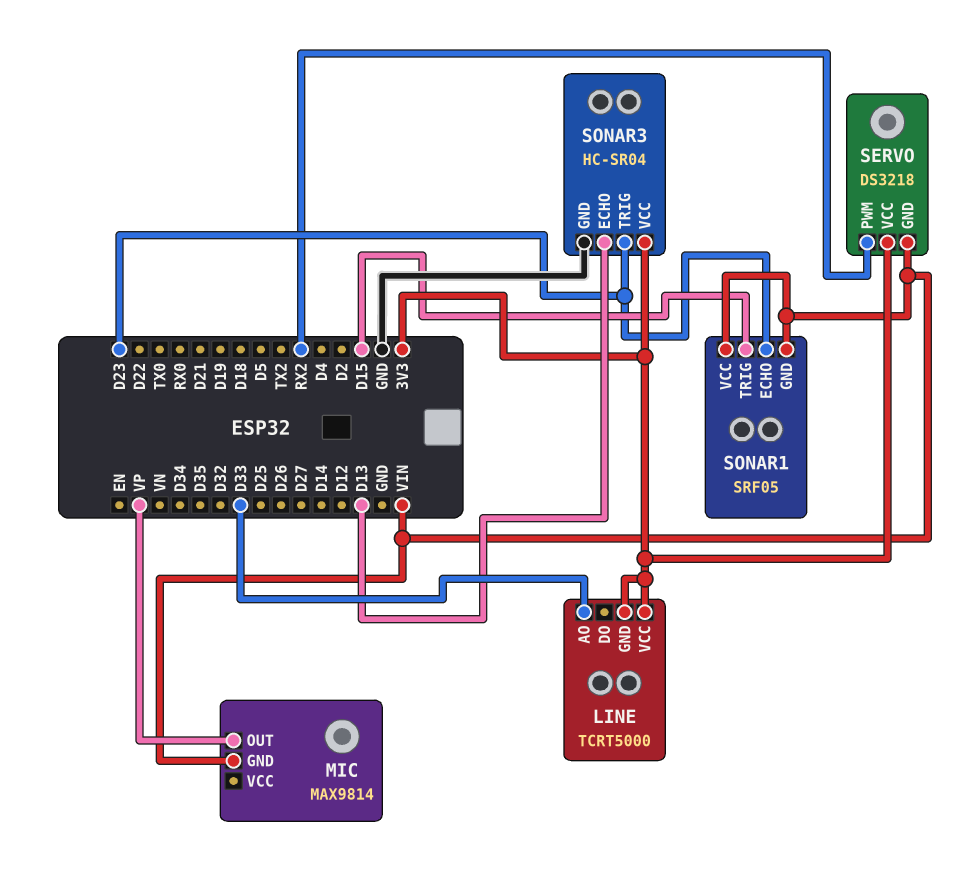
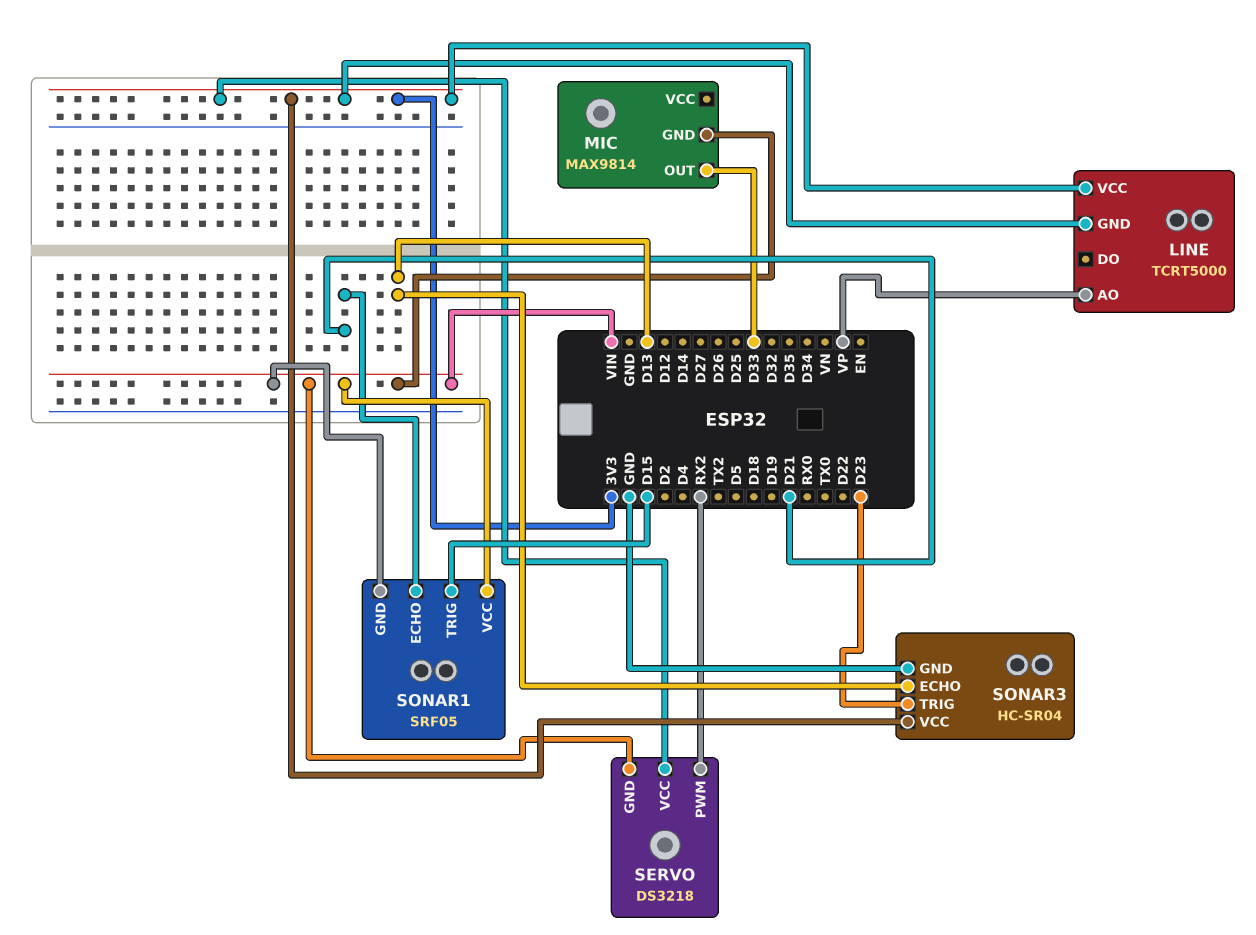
LINE pin AO: D33 -> VP
MIC pin OUT: VP -> D33
SONAR1 pin ECHO: D23 -> D21

